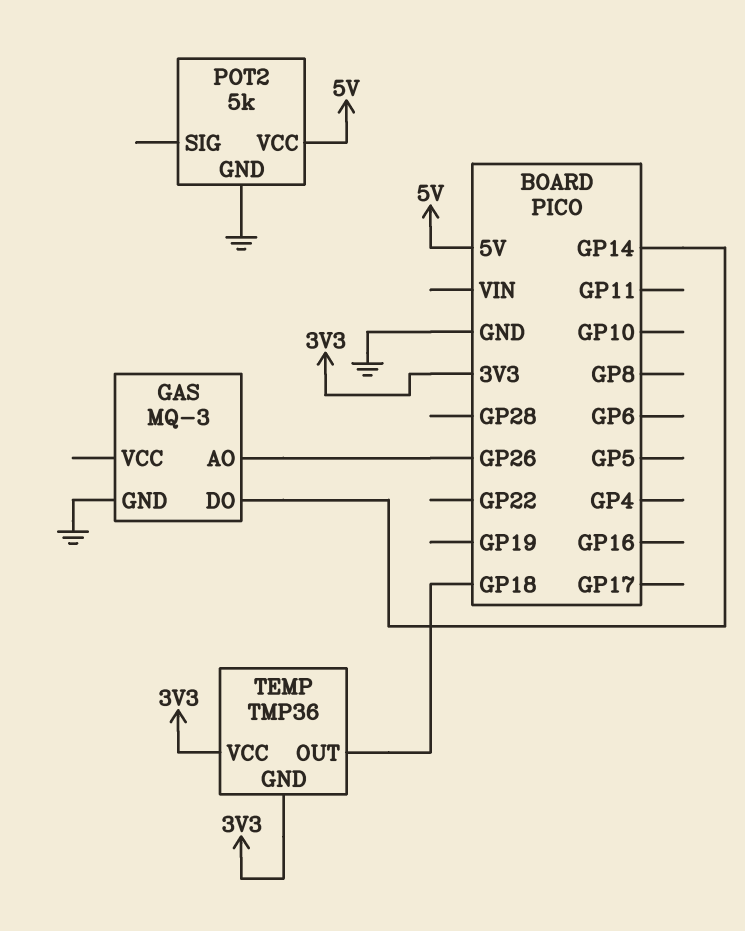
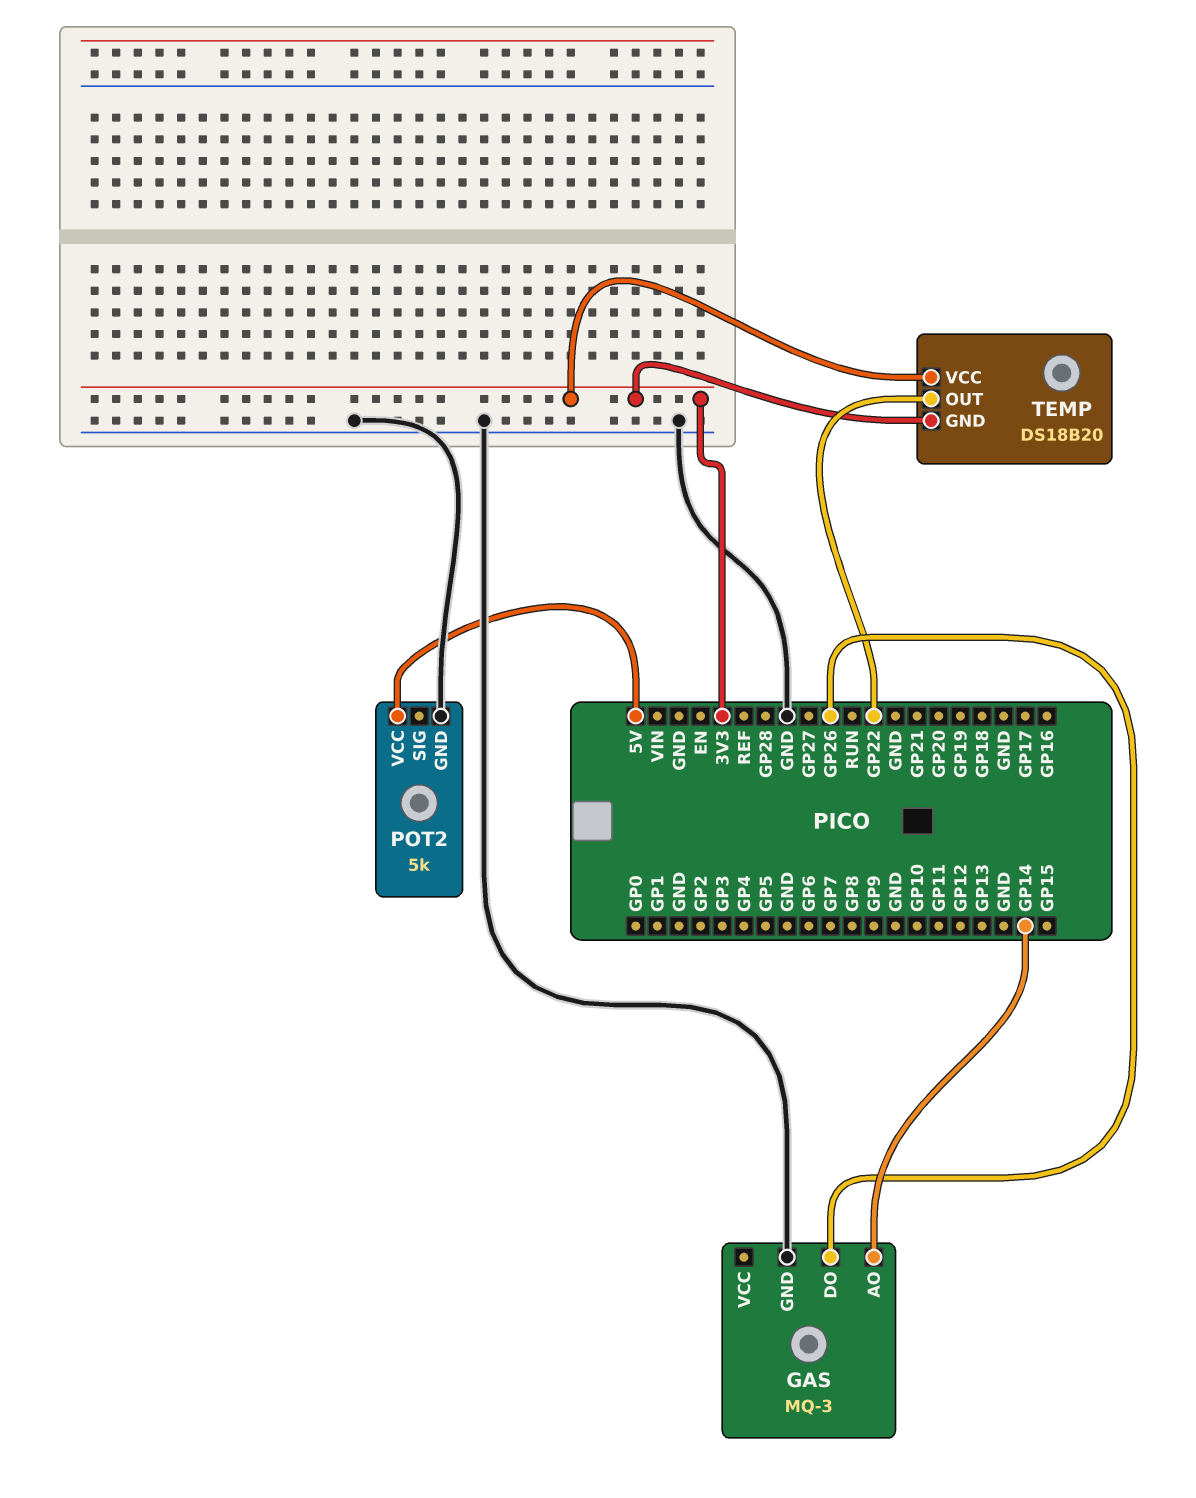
GAS pin AO: GP26 -> GP14
GAS pin DO: GP14 -> GP26
TEMP: TMP36 -> DS18B20
TEMP pin OUT: GP18 -> GP22

